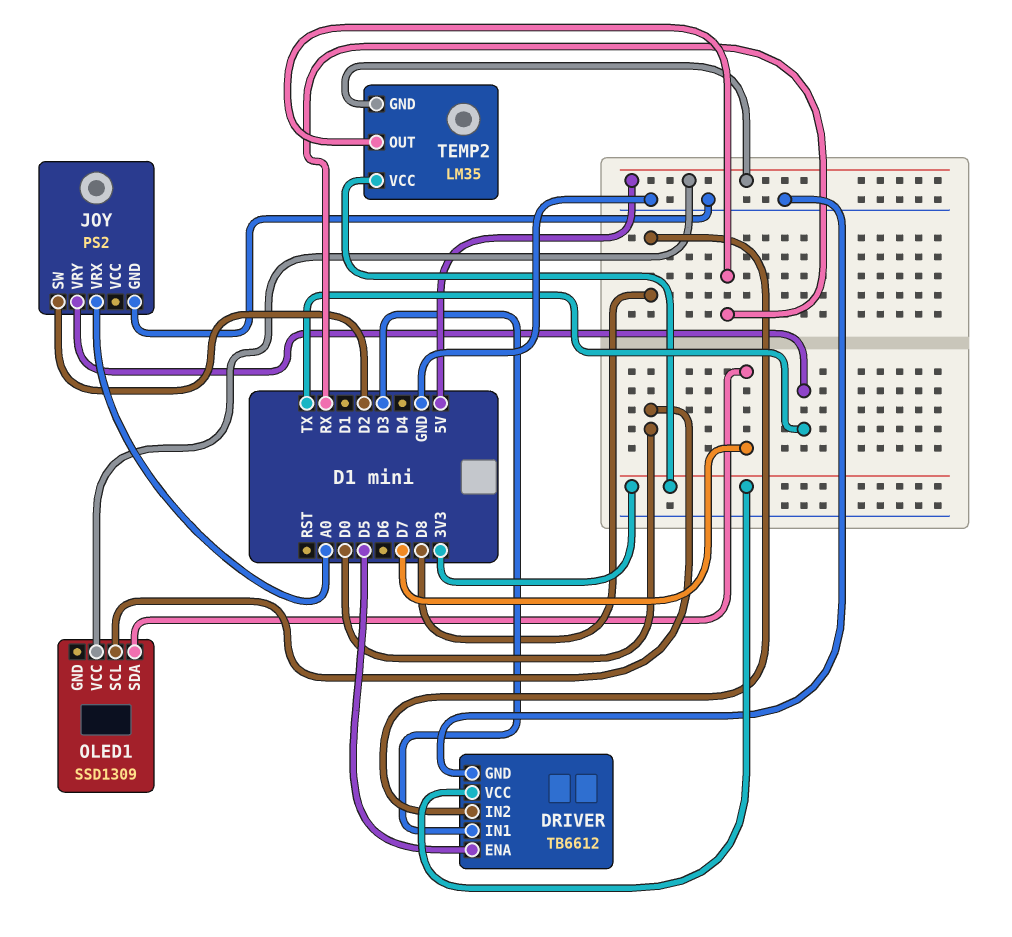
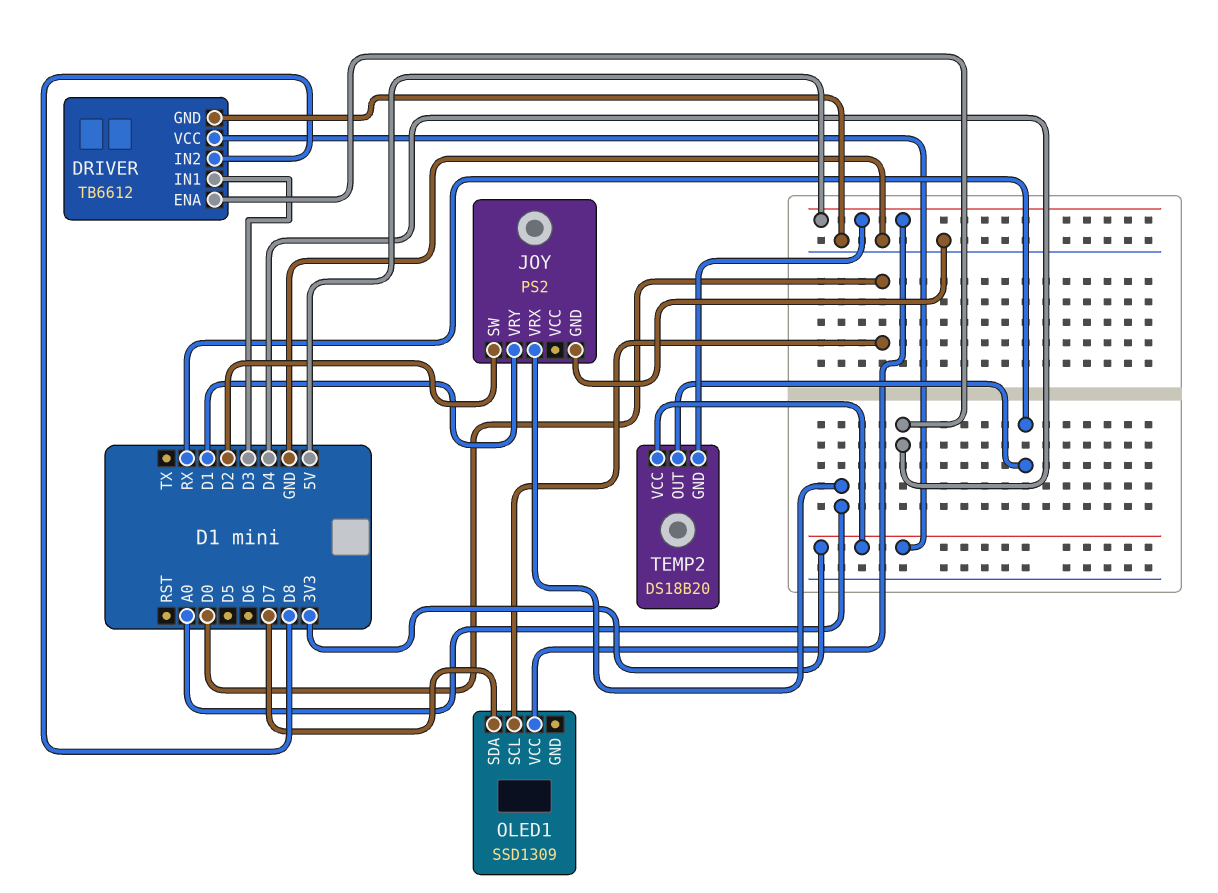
DRIVER pin ENA: D5 -> D4
JOY pin VRY: TX -> D1
TEMP2: LM35 -> DS18B20

